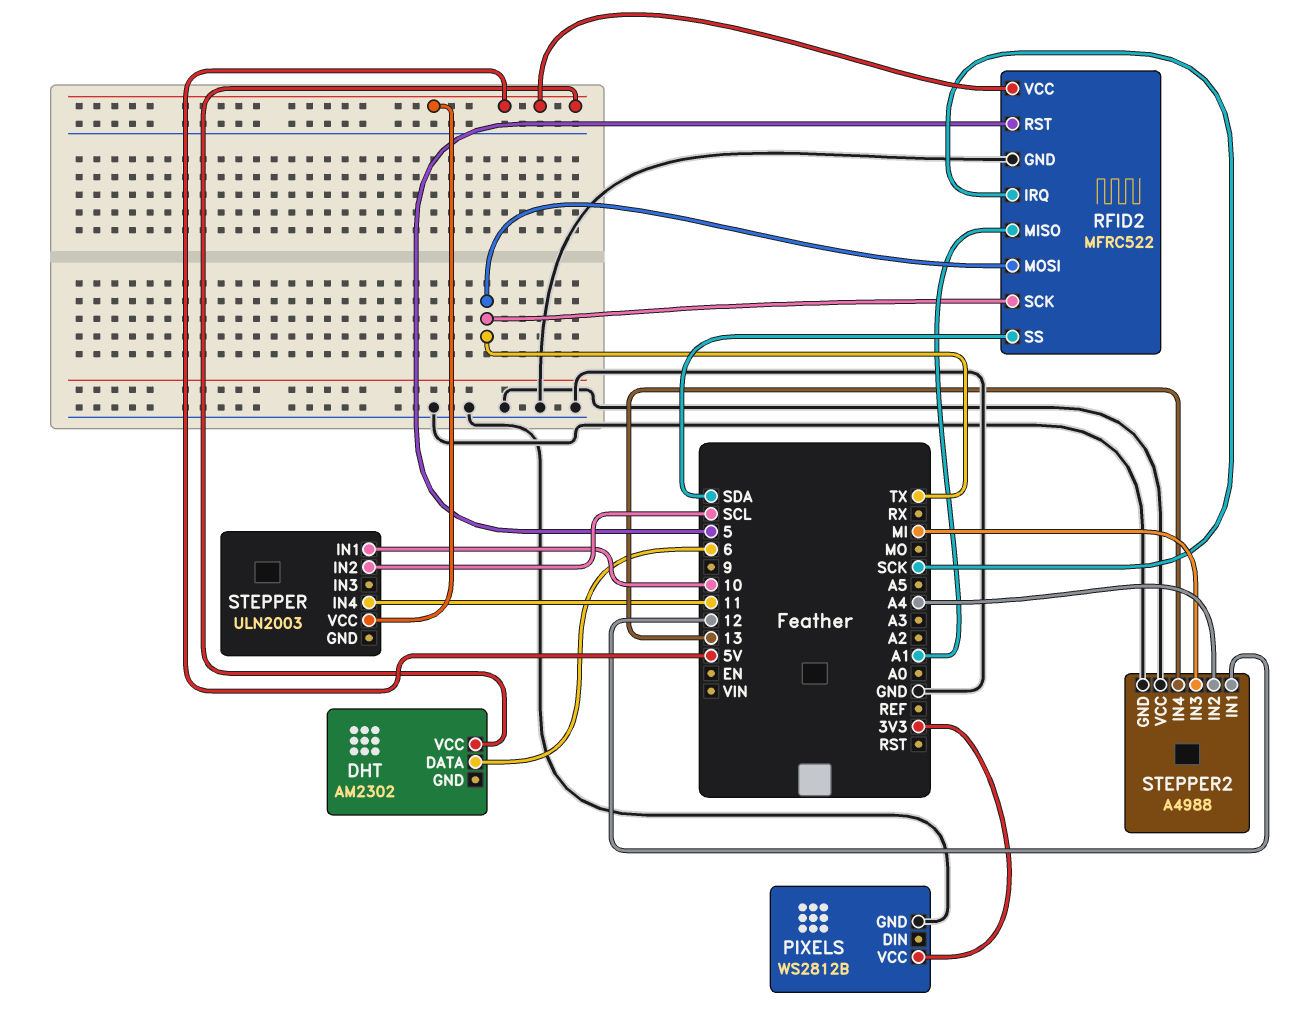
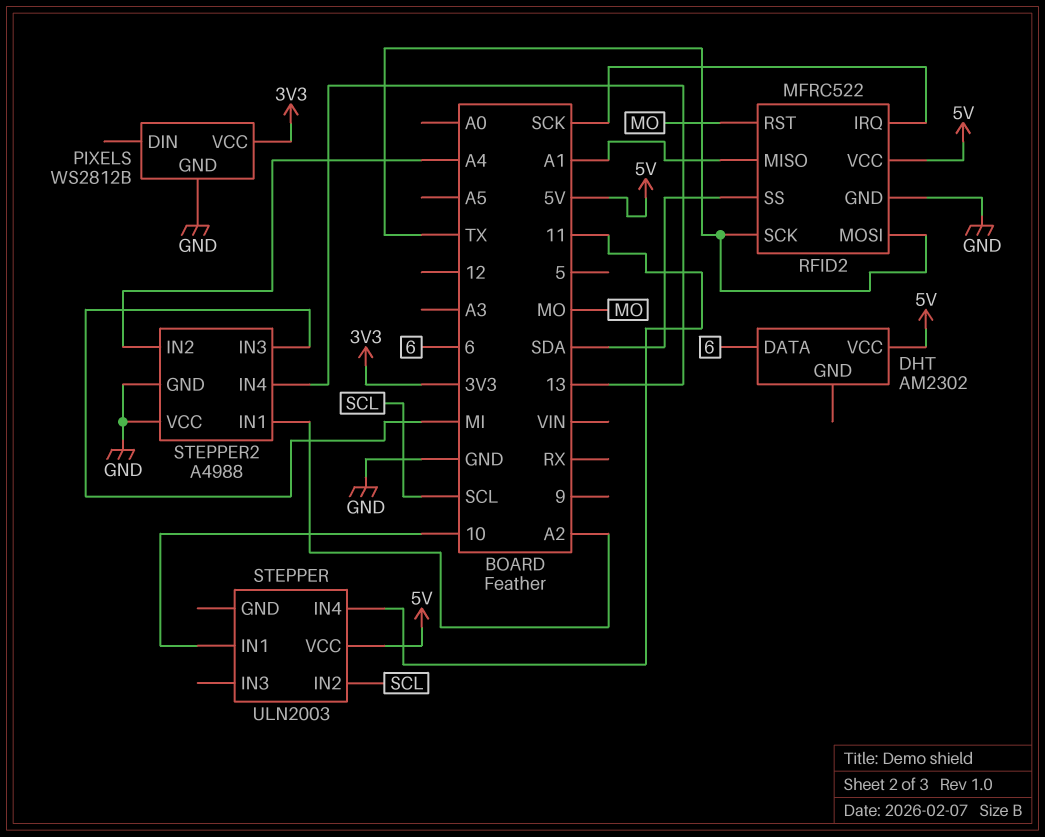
RFID2 pin RST: 5 -> MO
STEPPER2 pin IN1: 12 -> A2

